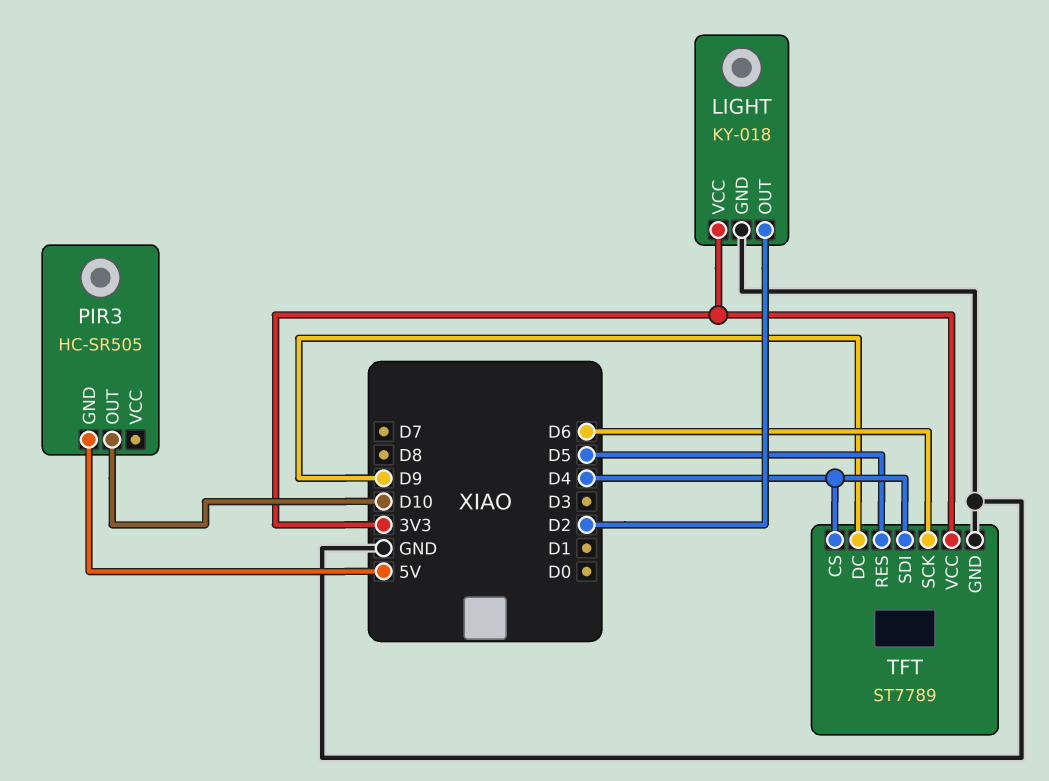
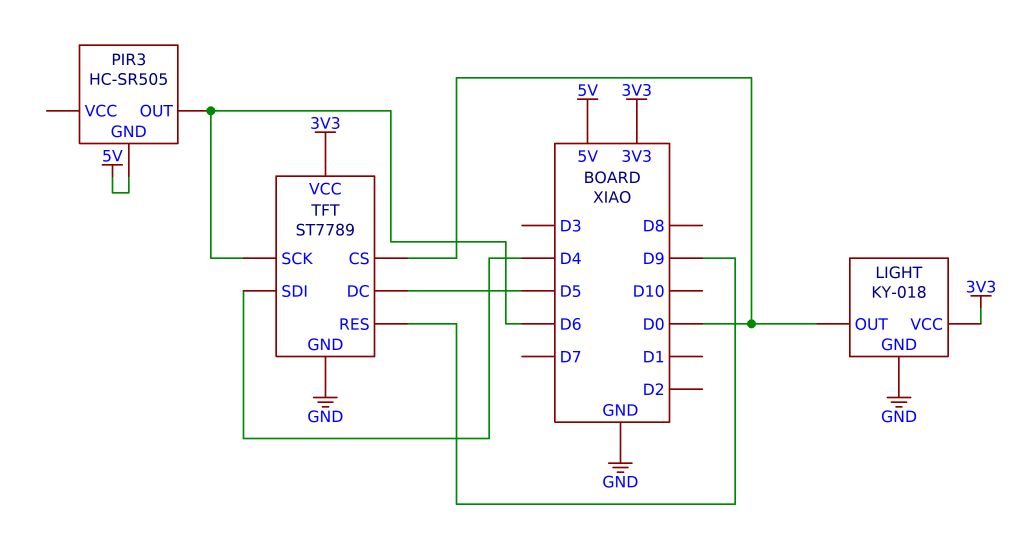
LIGHT pin OUT: D2 -> D0
PIR3 pin OUT: D10 -> D6
TFT pin CS: D4 -> D0
TFT pin DC: D9 -> D5
TFT pin RES: D5 -> D9

